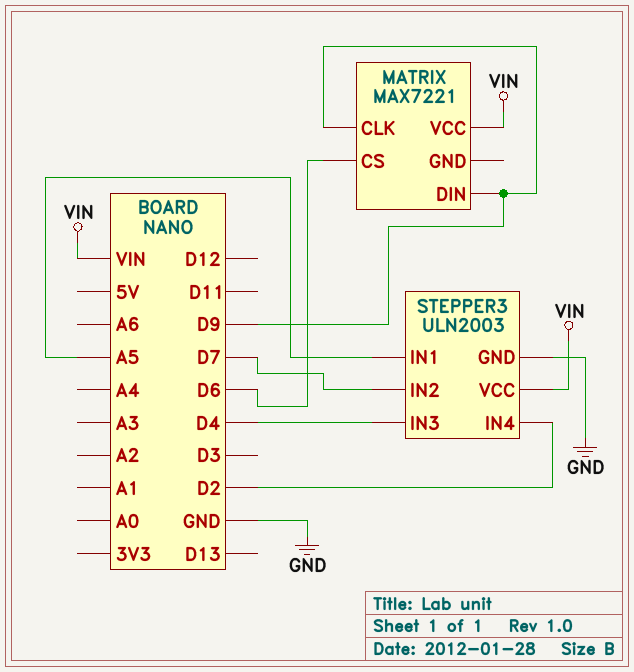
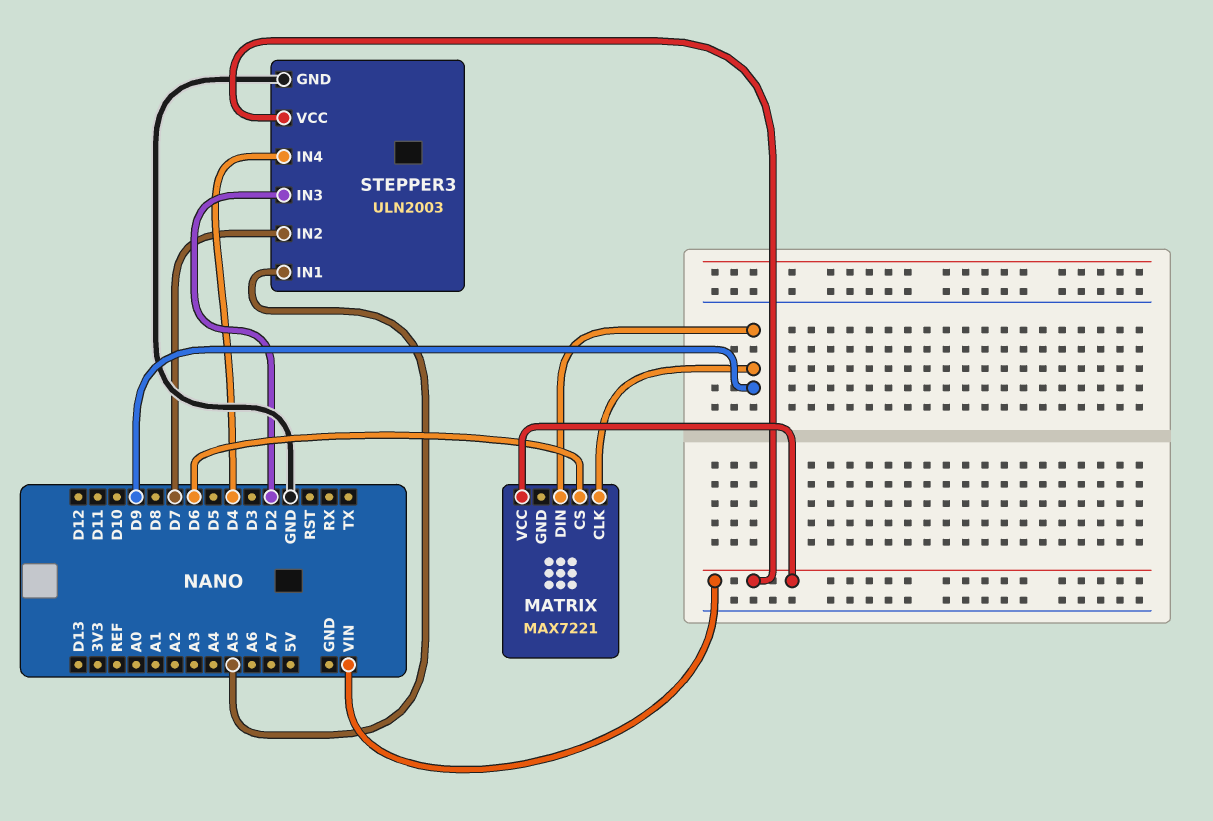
STEPPER3 pin IN3: D4 -> D2
STEPPER3 pin IN4: D2 -> D4

